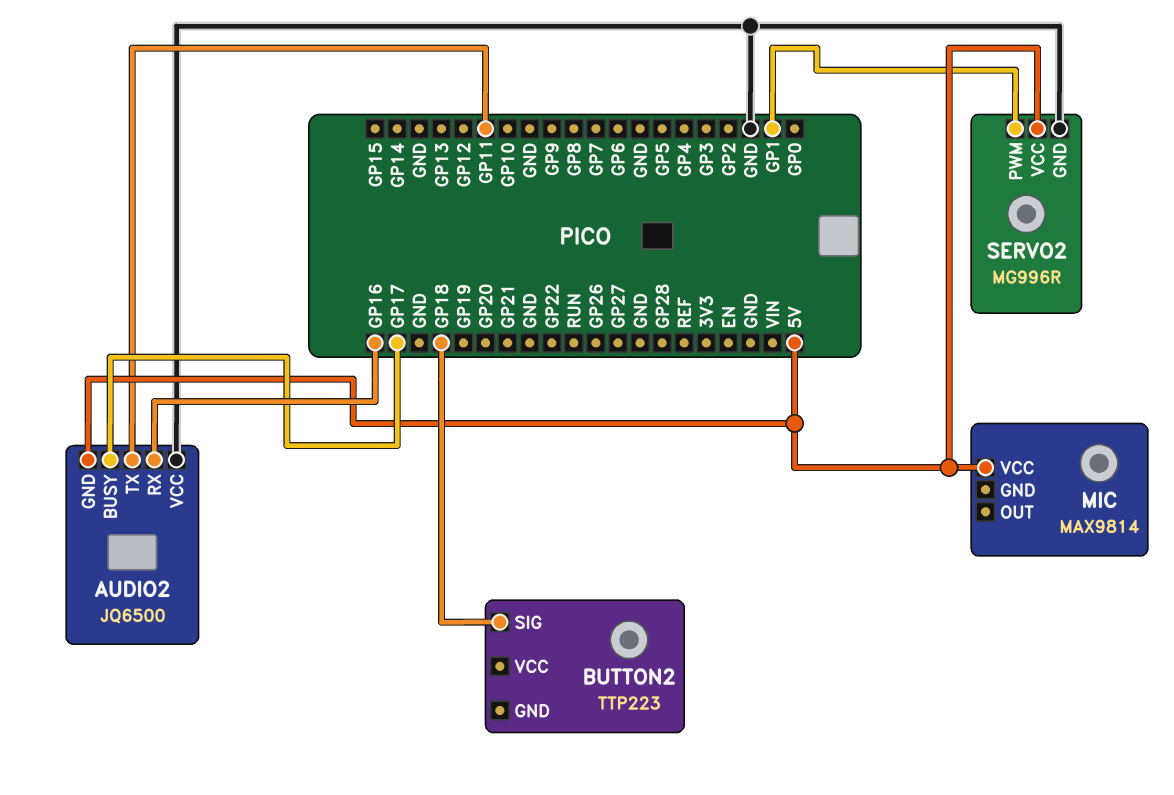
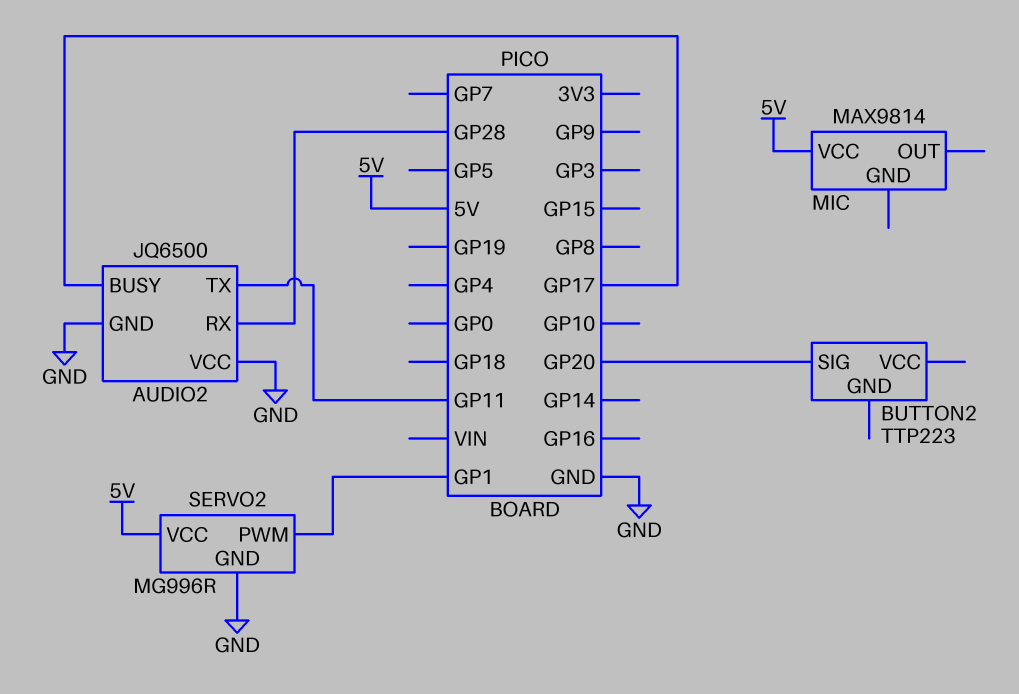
AUDIO2 pin GND: 5V -> GND
AUDIO2 pin RX: GP16 -> GP28
BUTTON2 pin SIG: GP18 -> GP20

